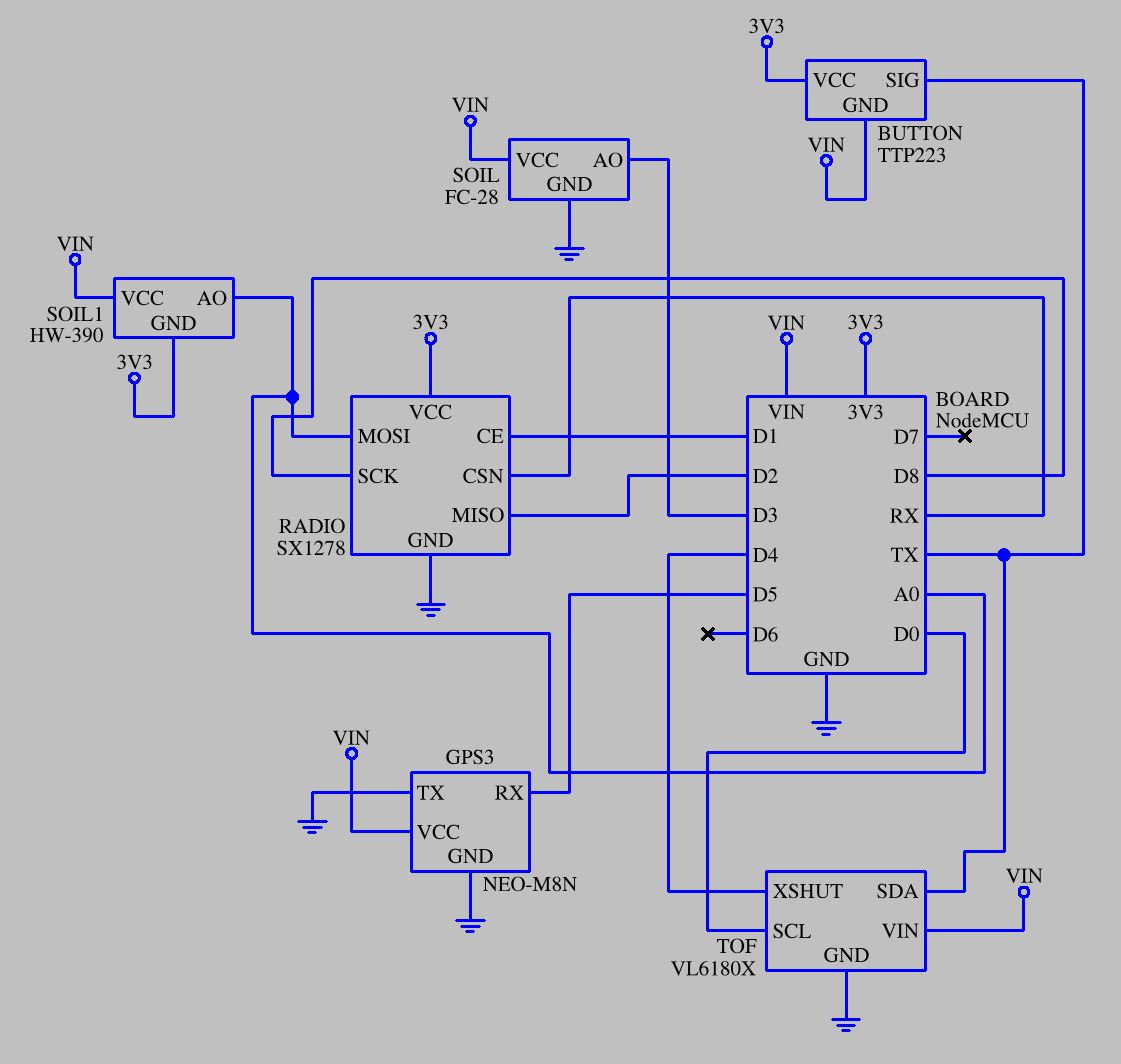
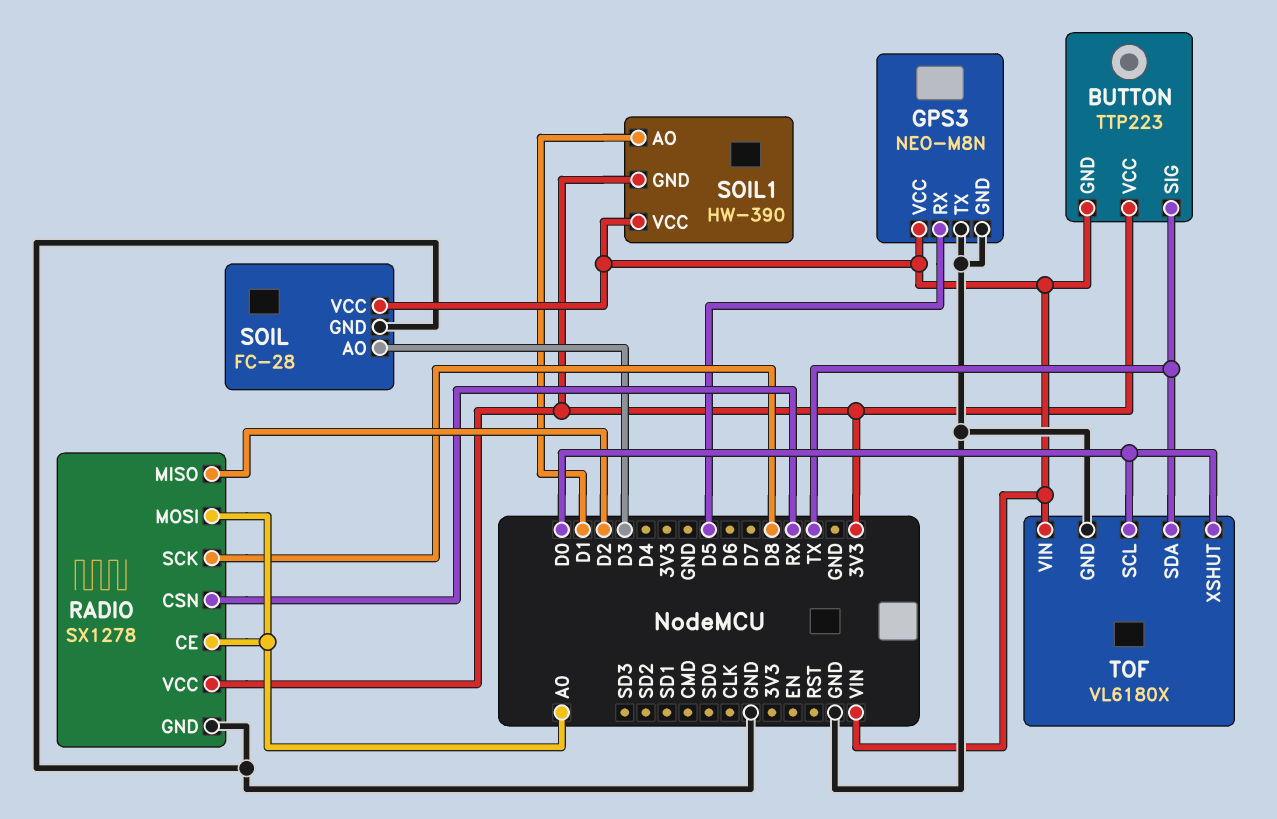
RADIO pin CE: D1 -> A0
SOIL1 pin AO: A0 -> D1
TOF pin XSHUT: D4 -> D0

